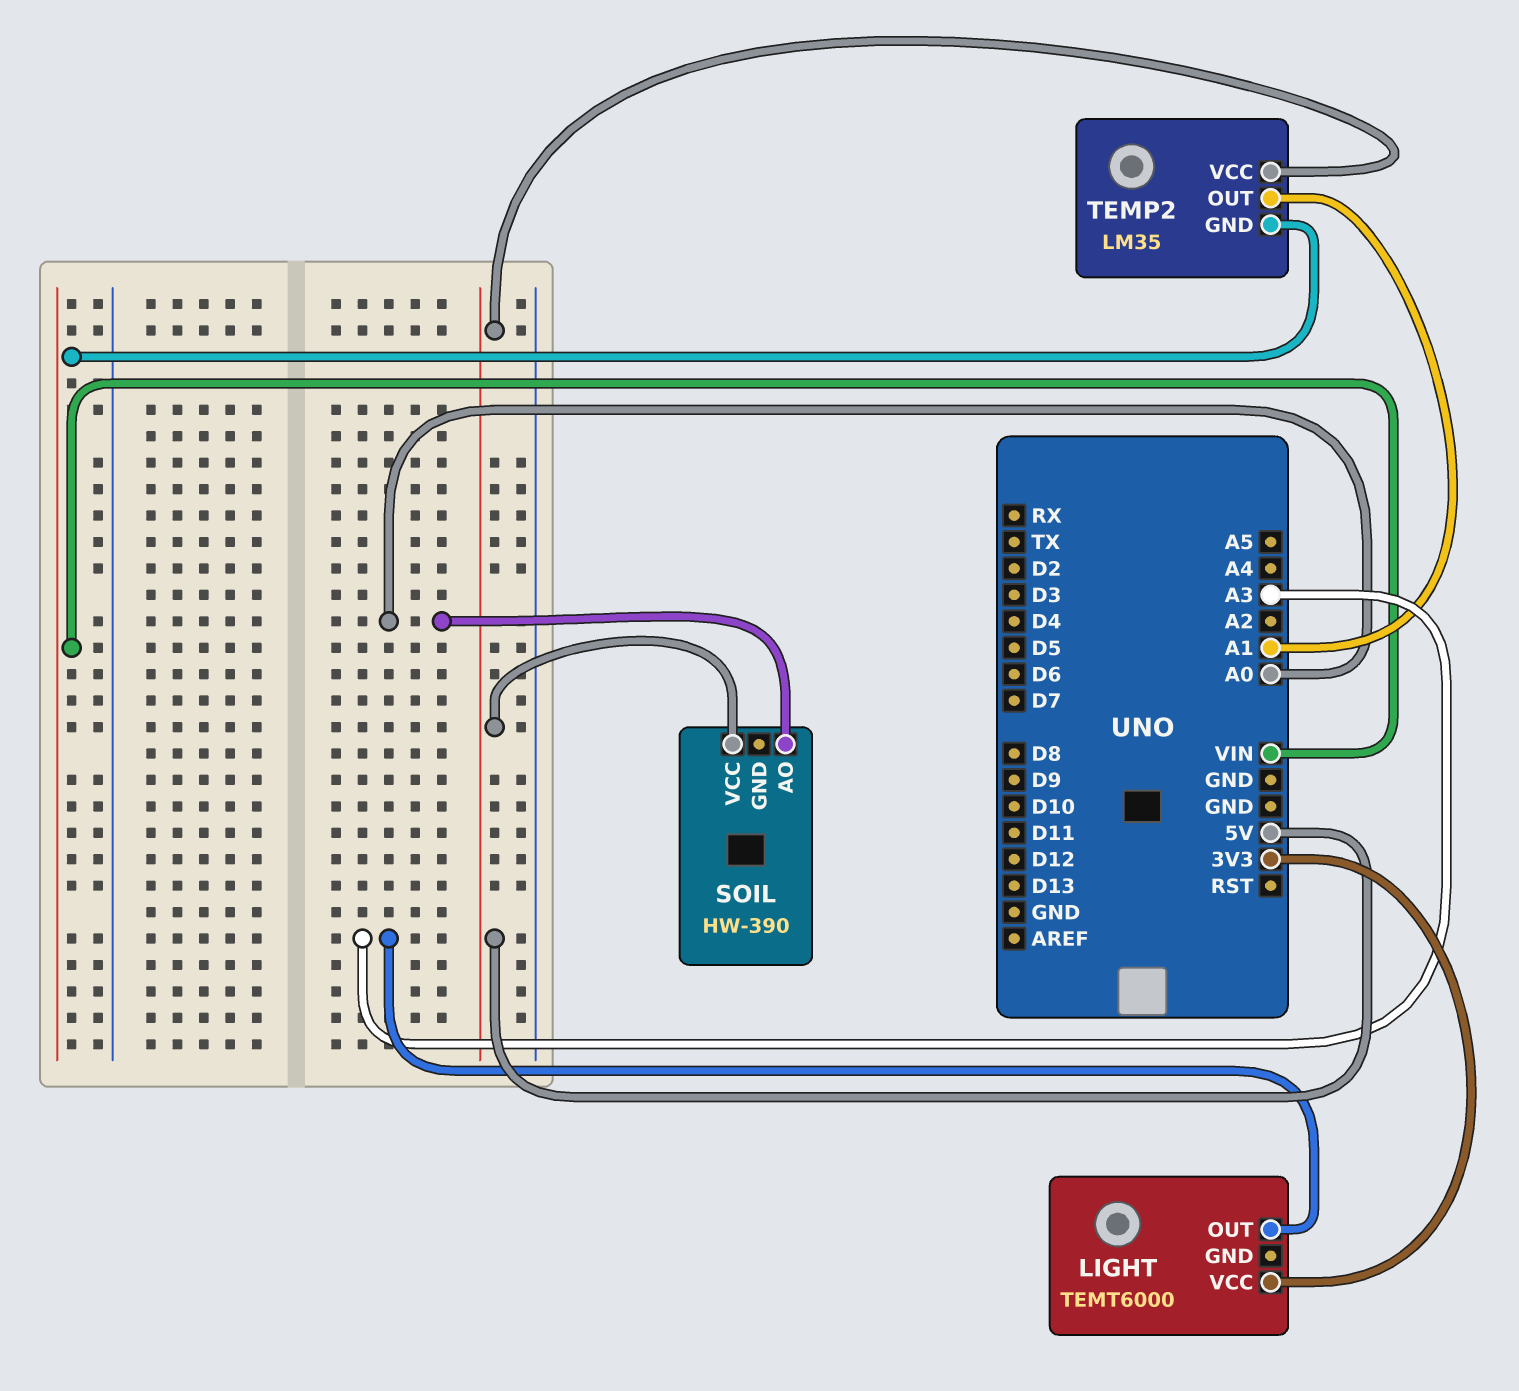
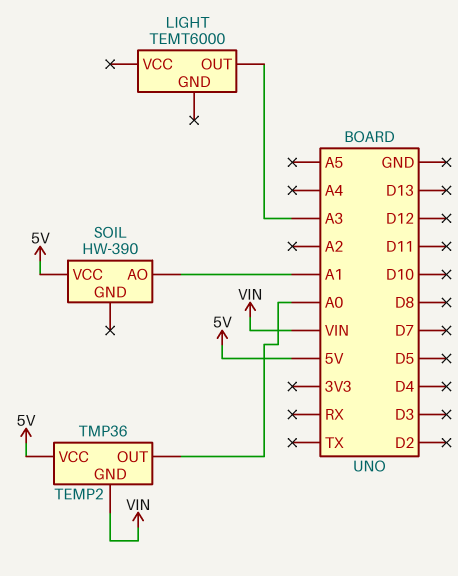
LIGHT pin VCC: 3V3 -> none
SOIL pin AO: A0 -> A1
TEMP2: LM35 -> TMP36
TEMP2 pin OUT: A1 -> A0

